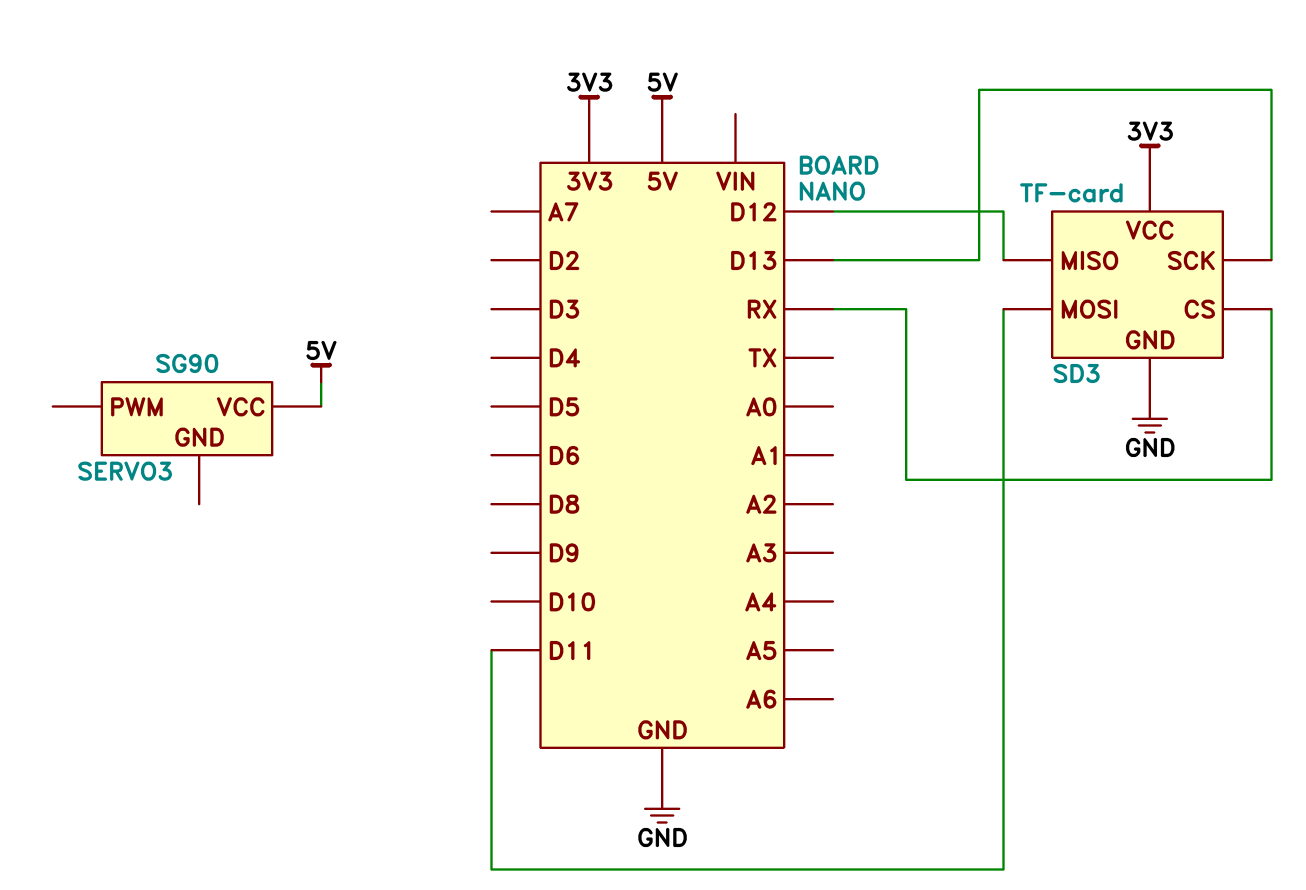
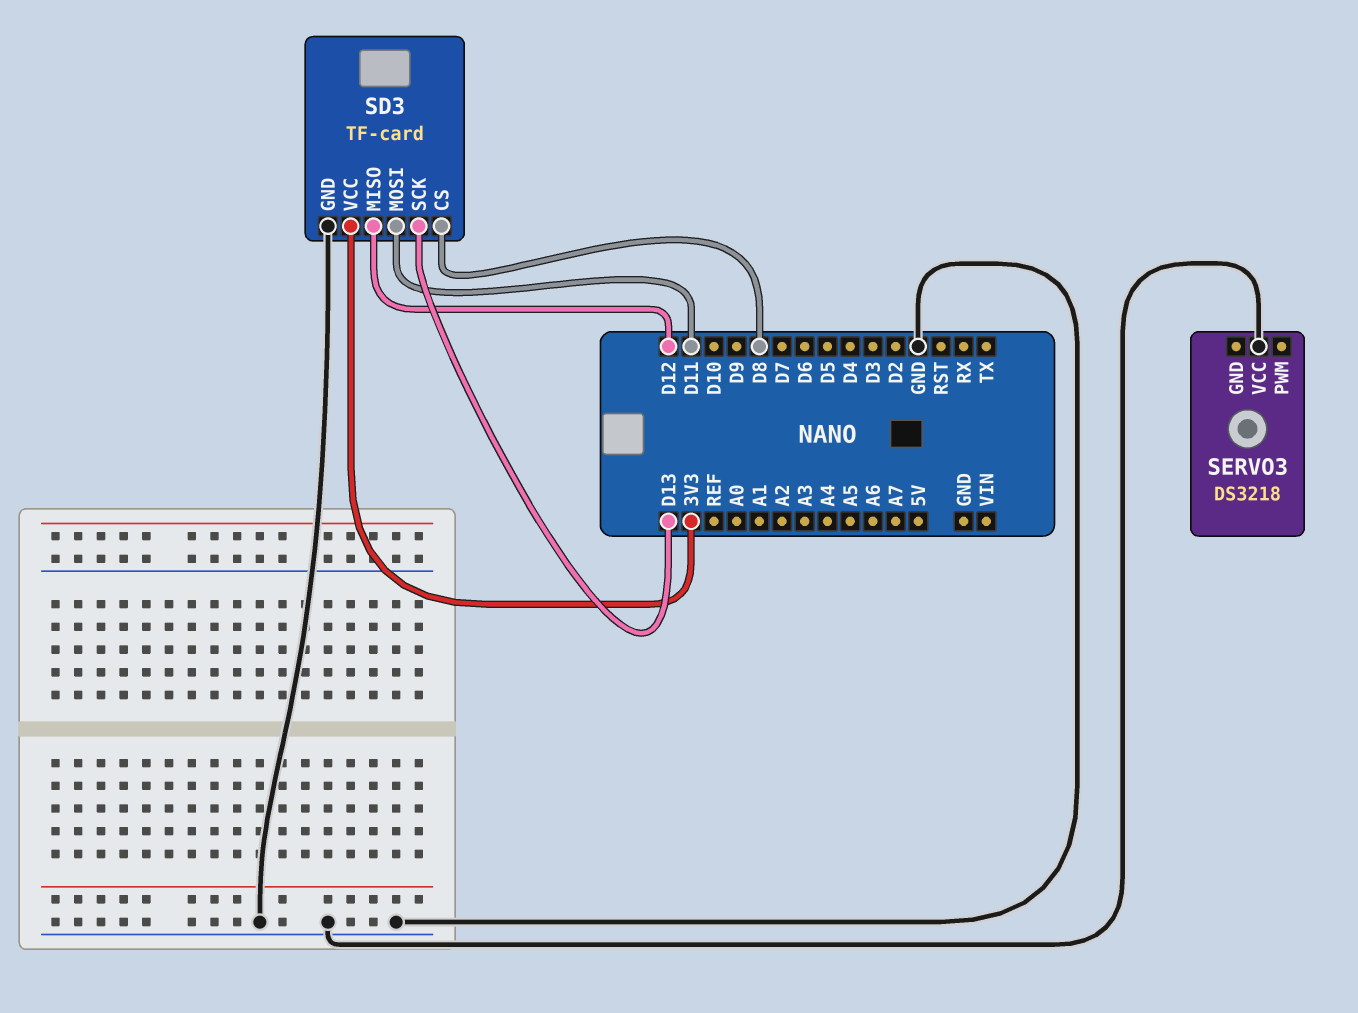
SD3 pin CS: RX -> D8
SERVO3: SG90 -> DS3218
SERVO3 pin VCC: 5V -> GND

